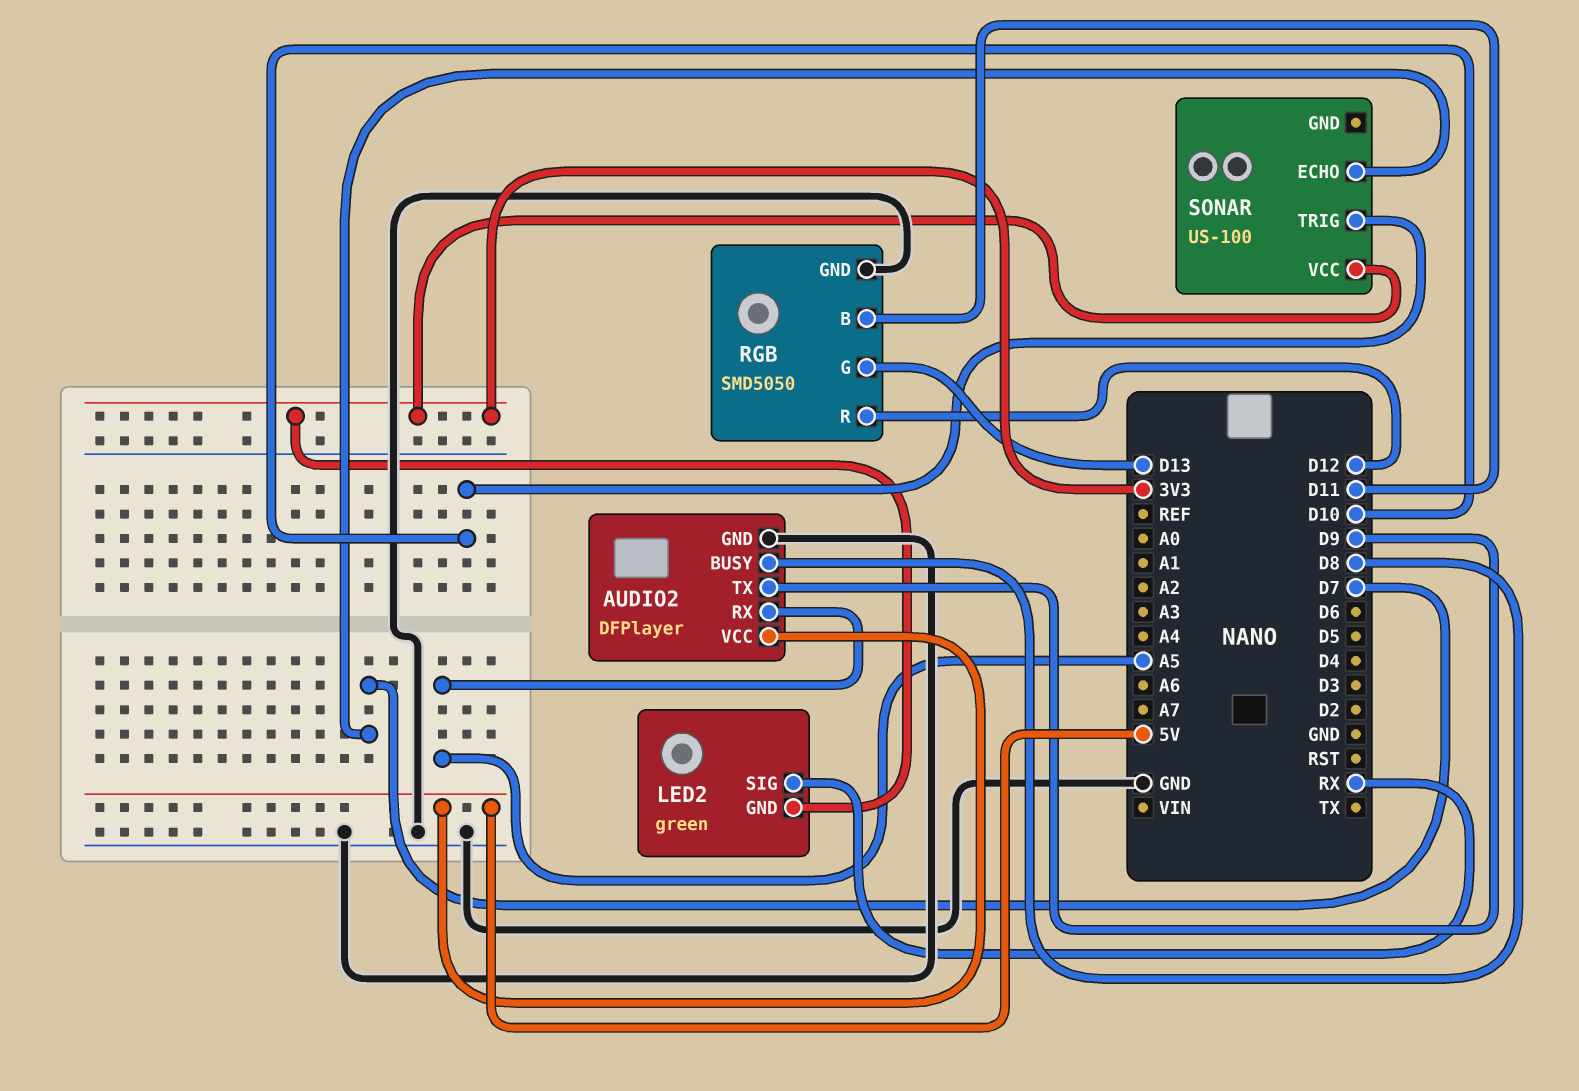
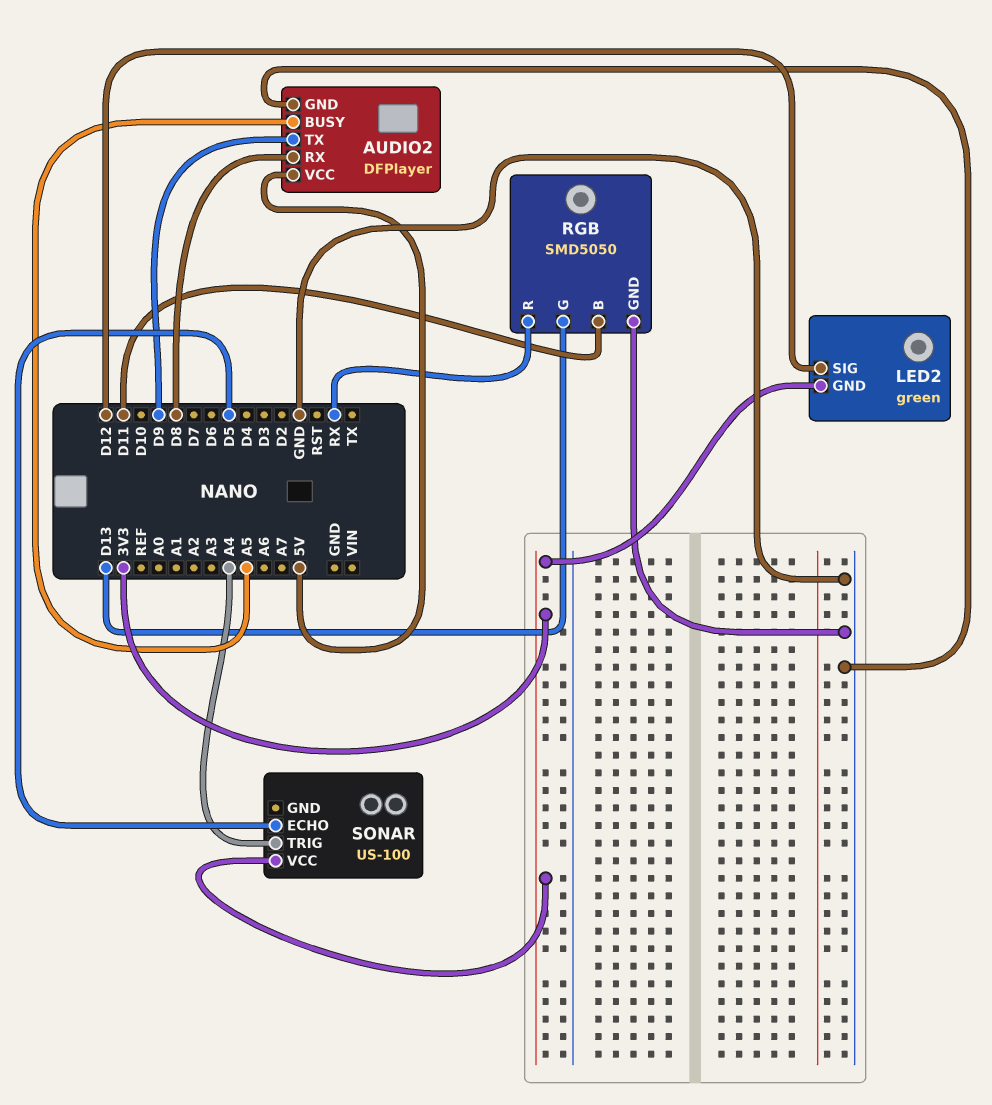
AUDIO2 pin BUSY: D8 -> A5
AUDIO2 pin RX: A5 -> D8
LED2 pin SIG: RX -> D12
RGB pin R: D12 -> RX
SONAR pin ECHO: D7 -> D5
SONAR pin TRIG: D10 -> A4

